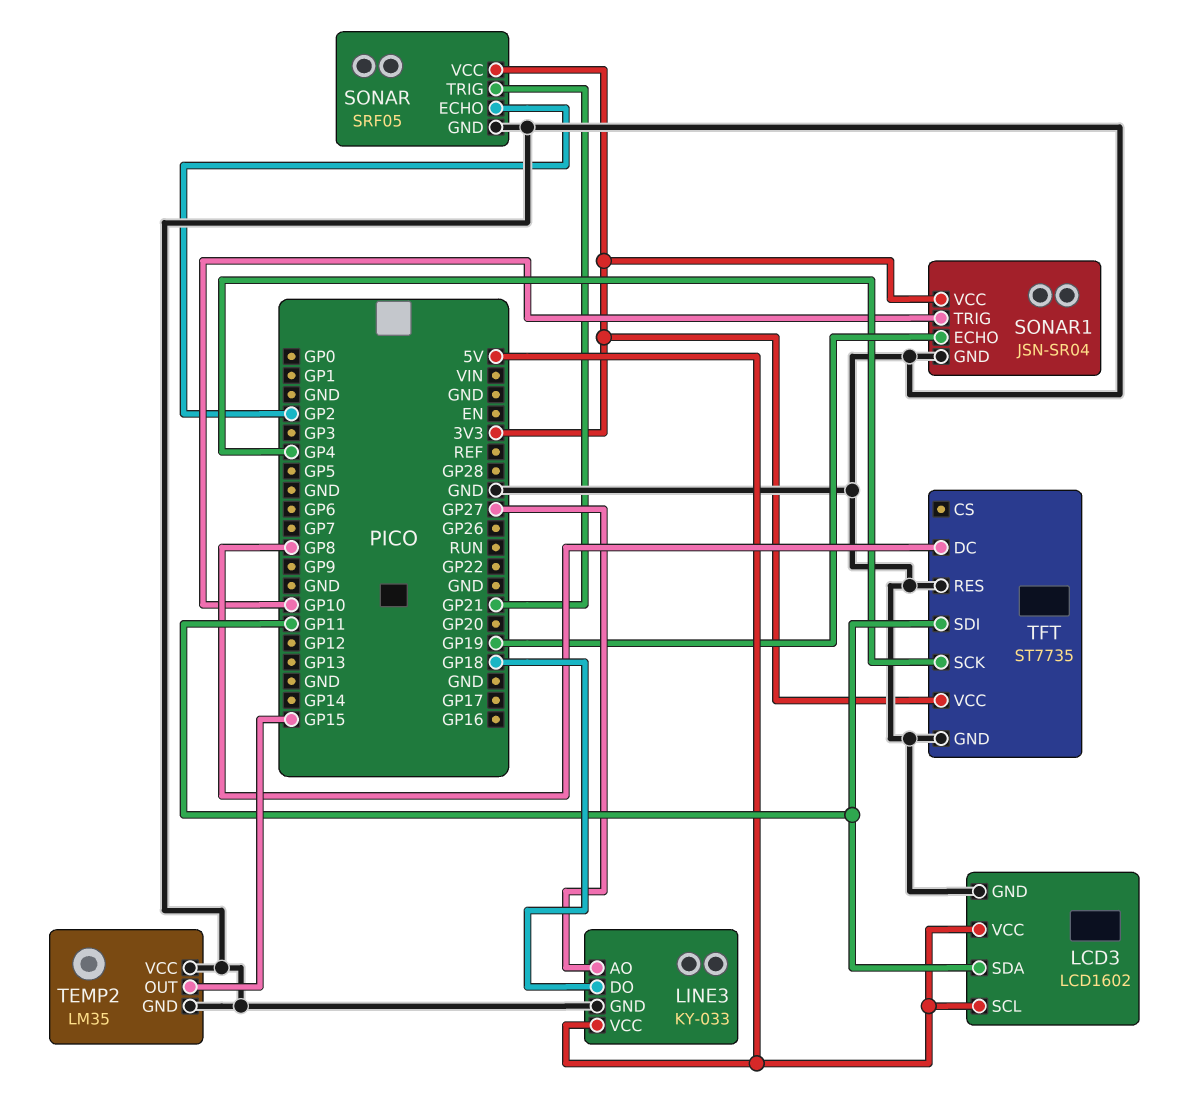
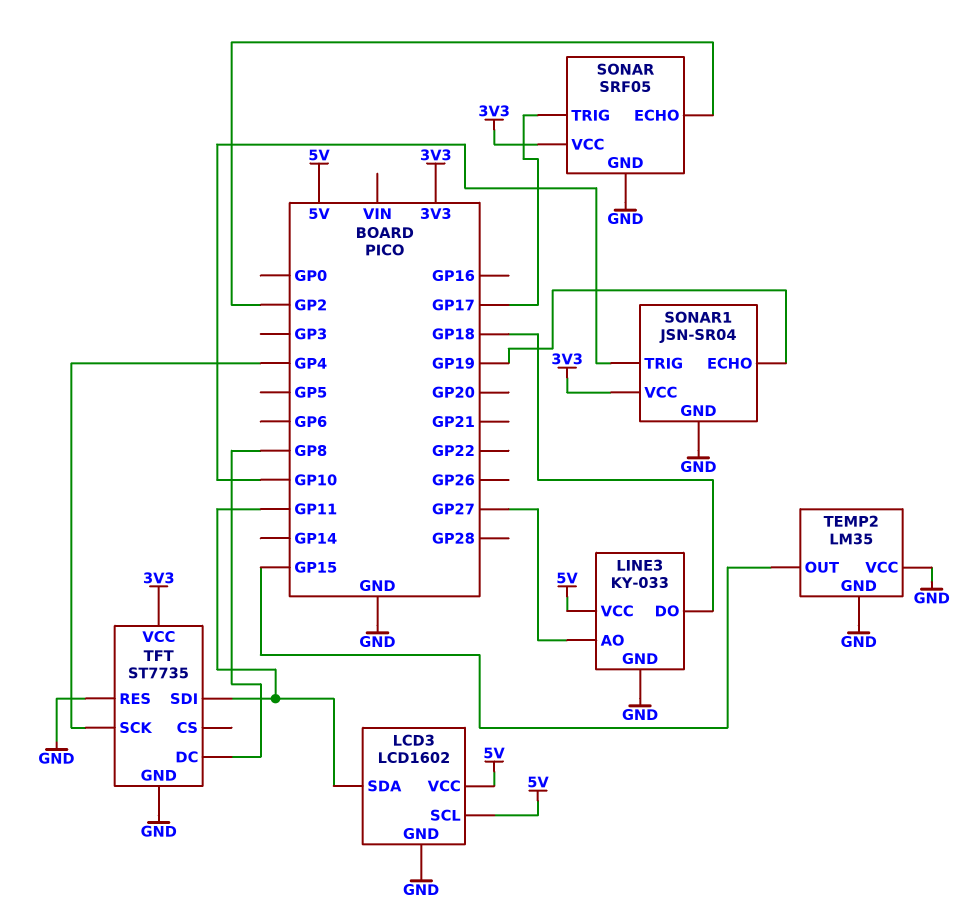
SONAR pin TRIG: GP21 -> GP17

